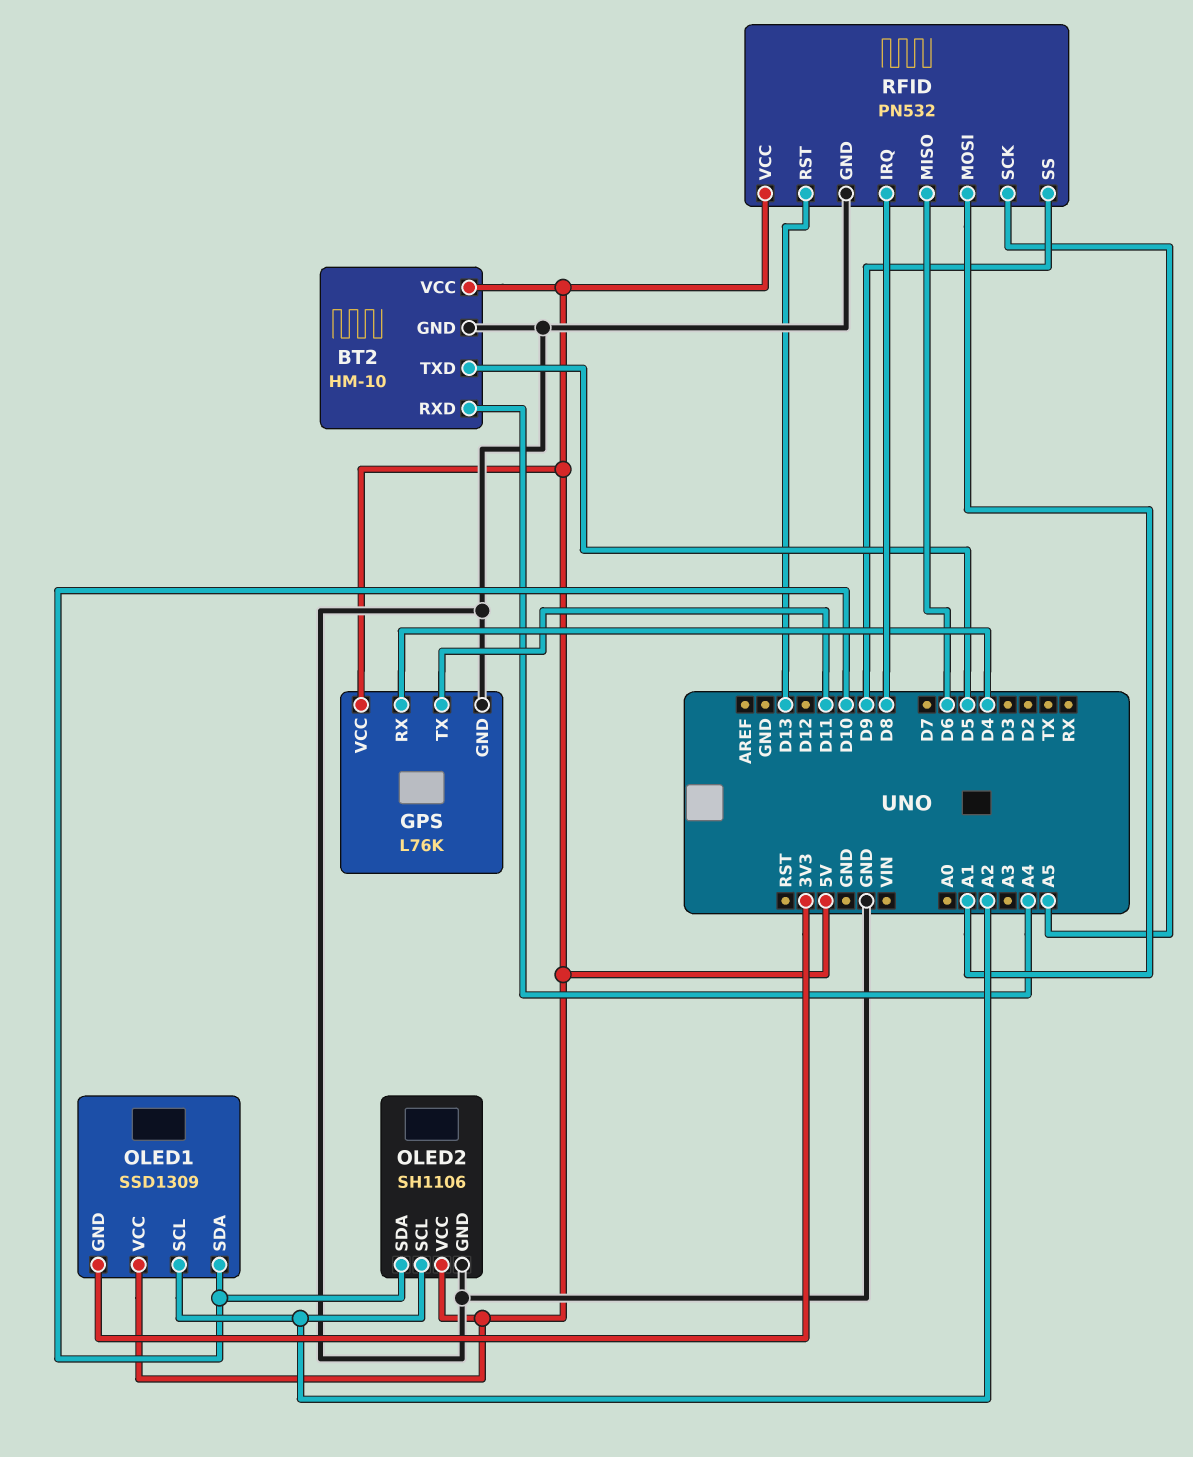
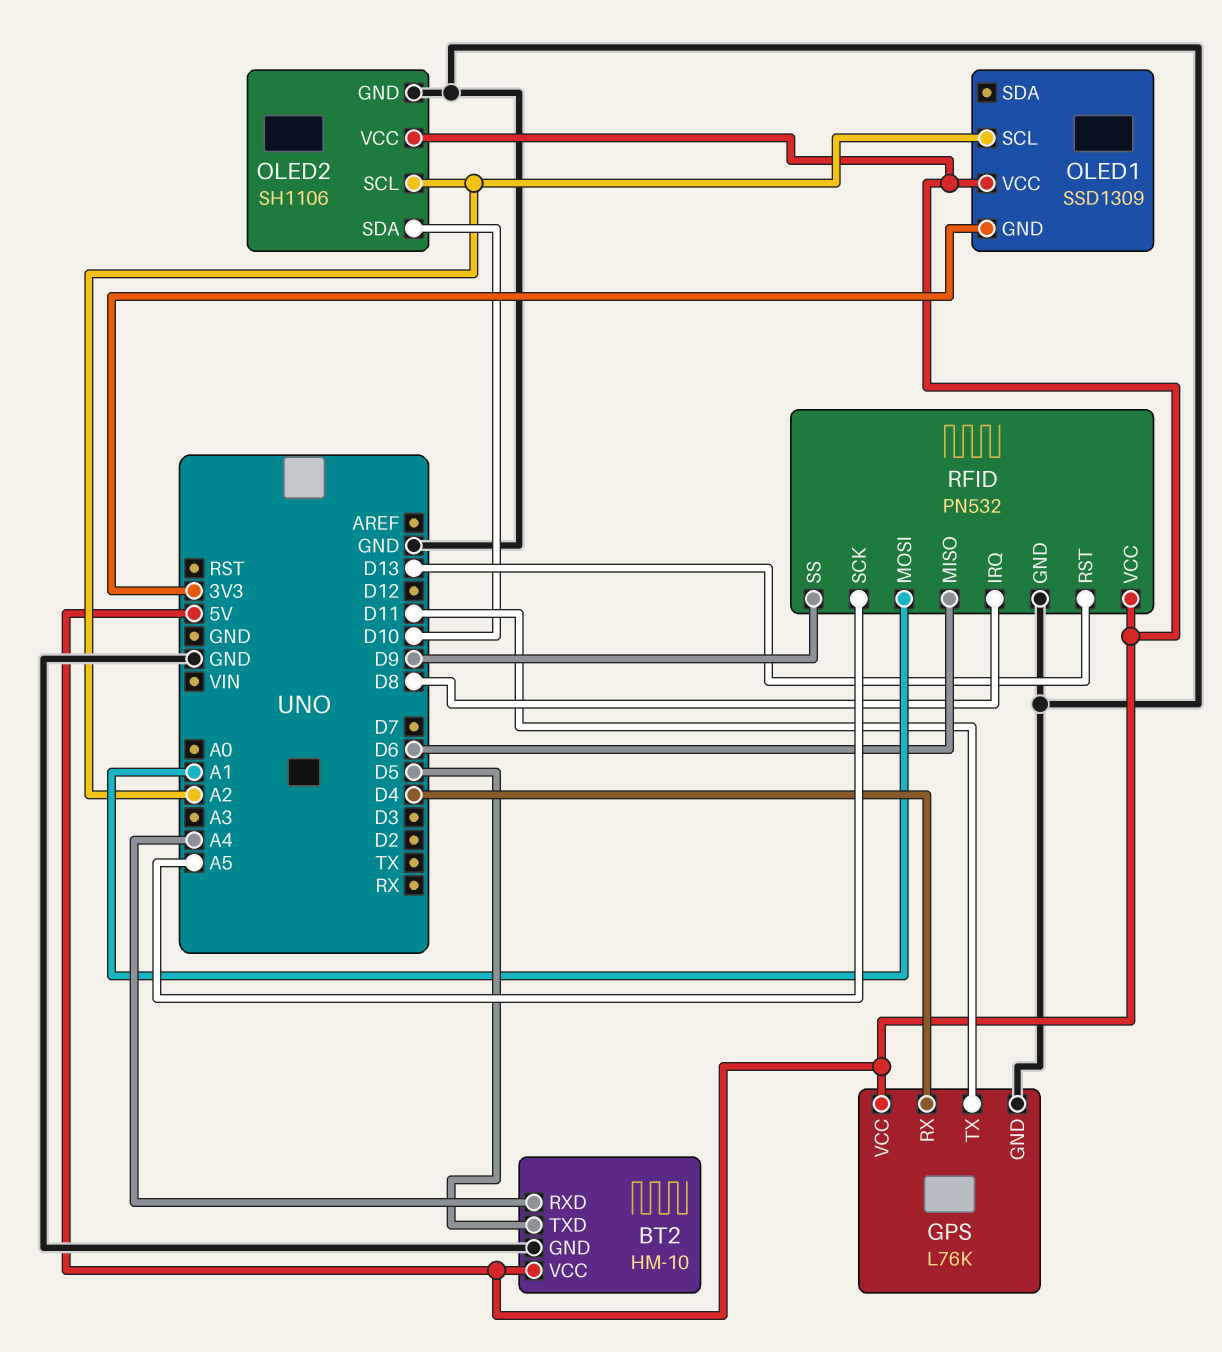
OLED1 pin SDA: D10 -> none

